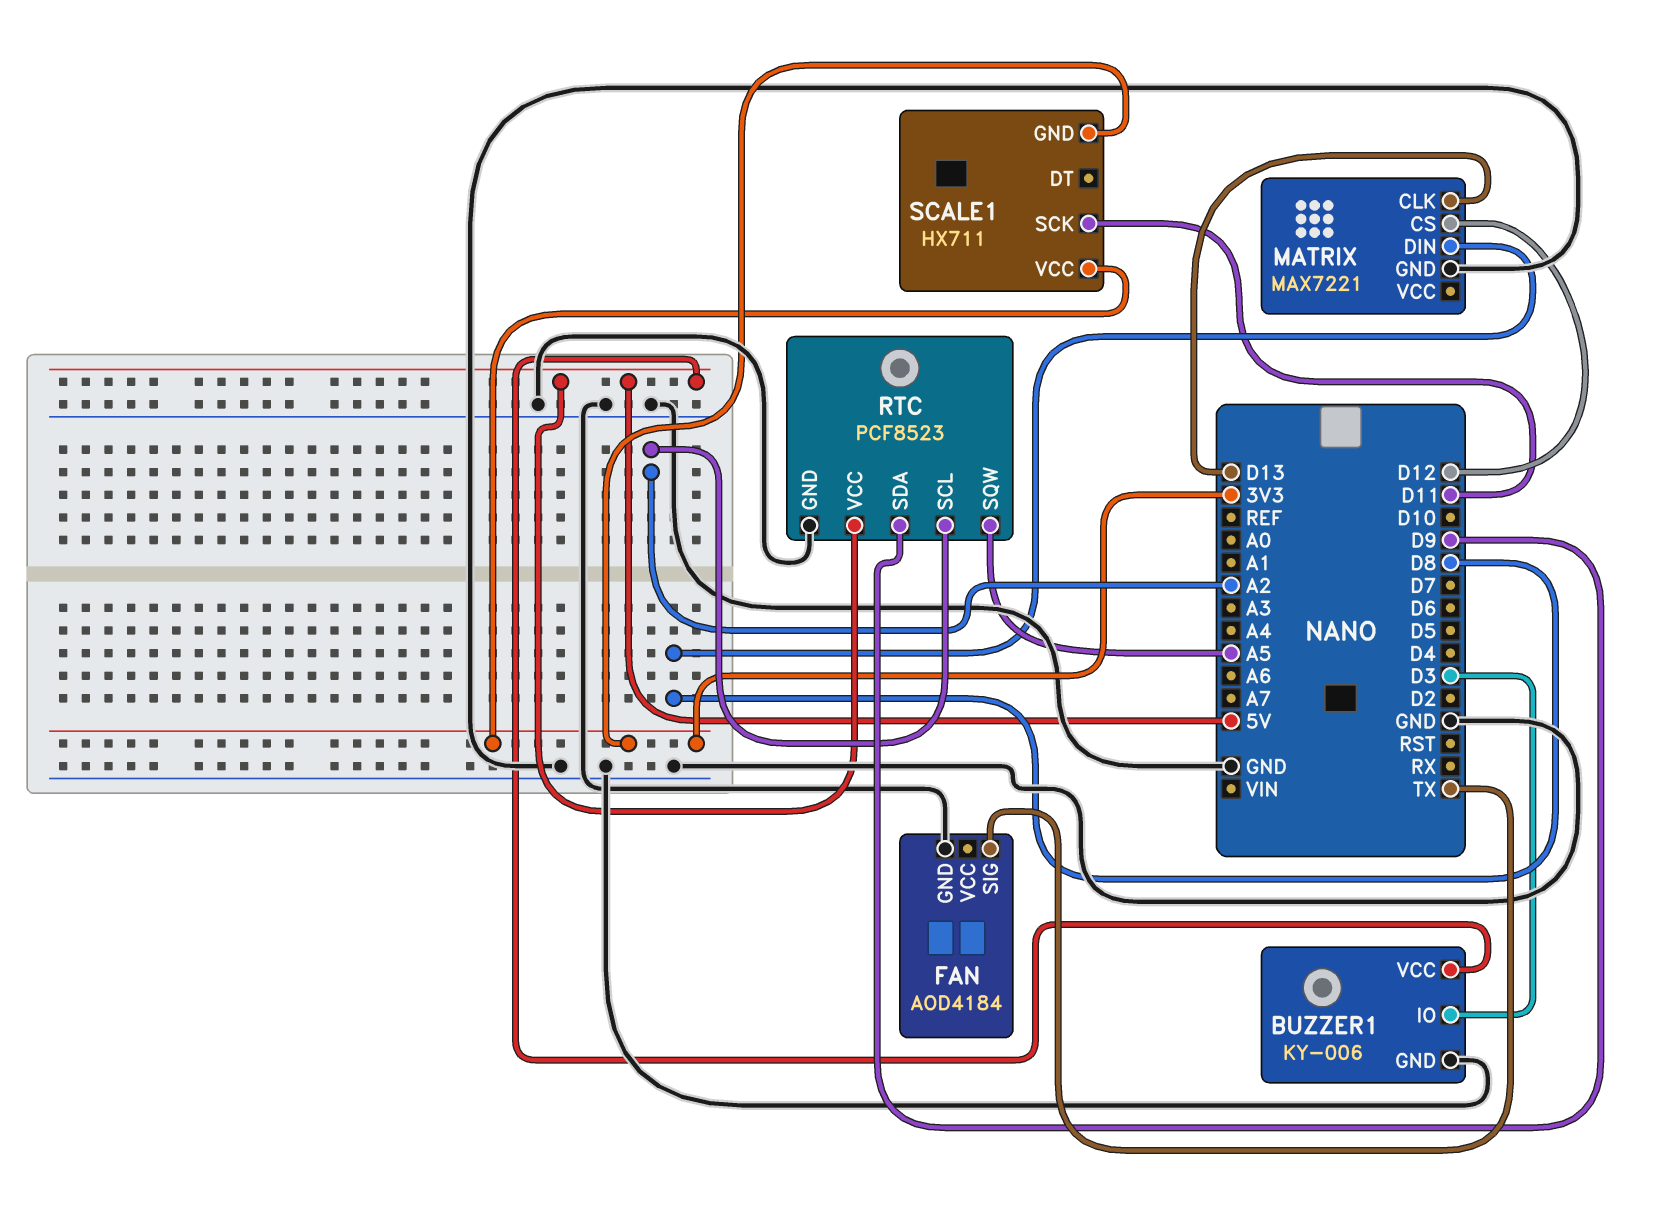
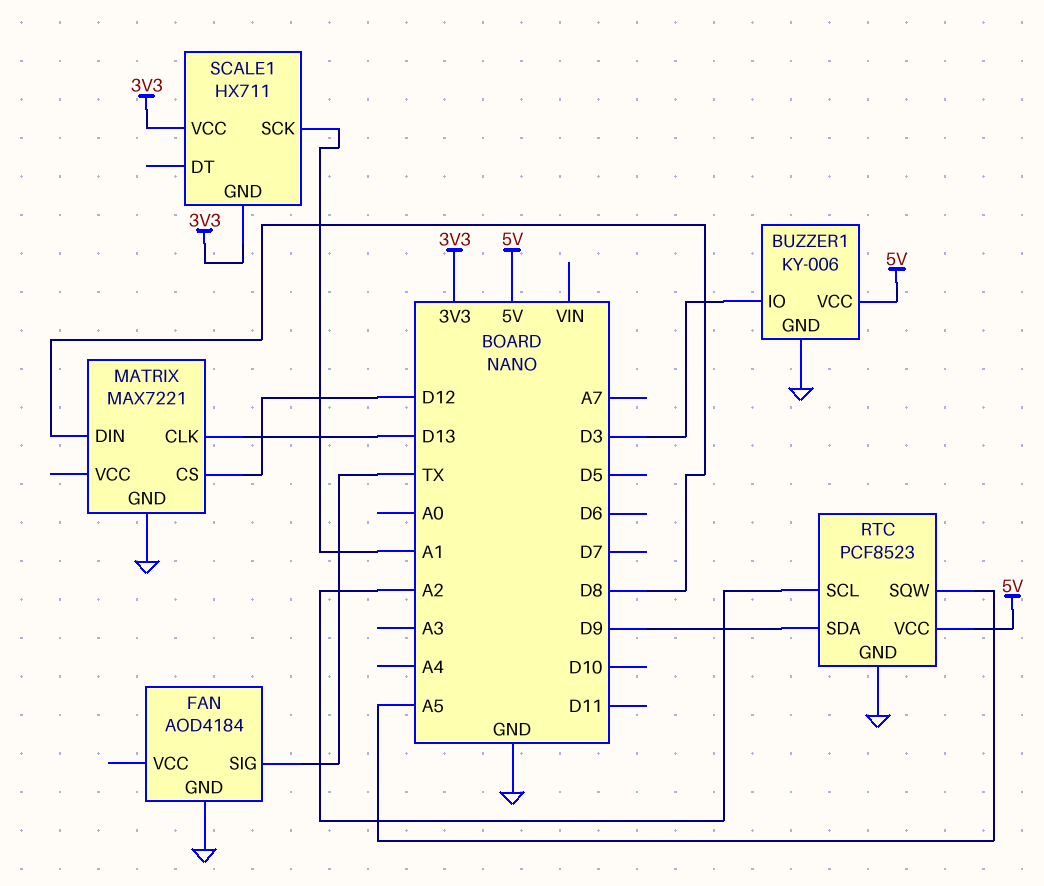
SCALE1 pin SCK: D11 -> A1

